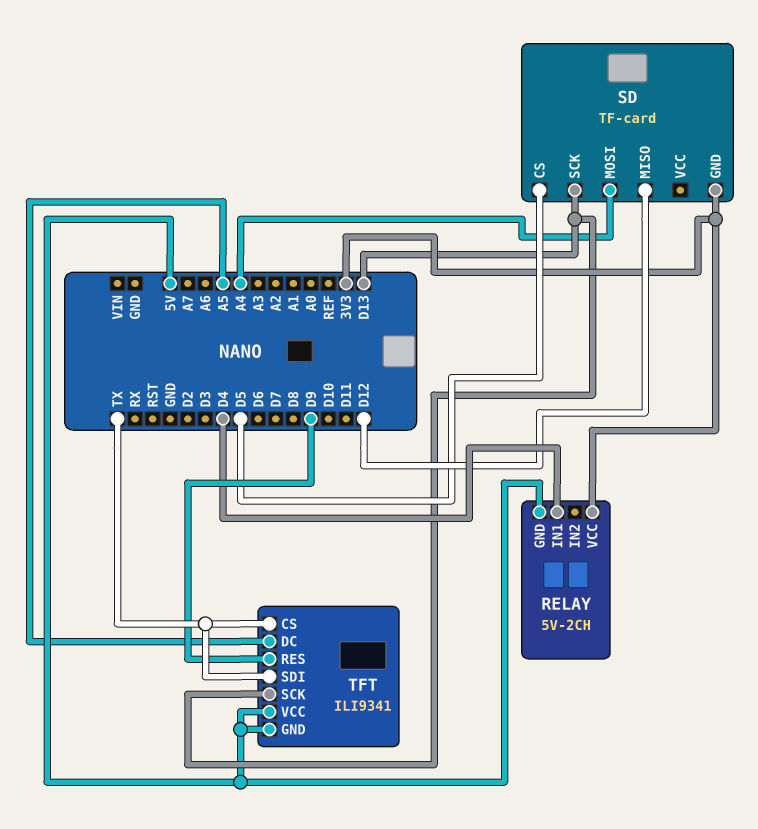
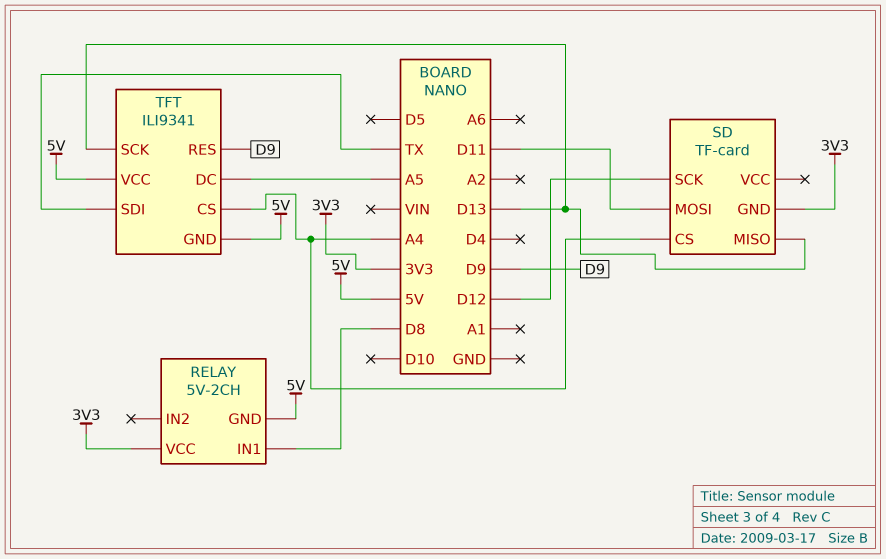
RELAY pin IN1: D4 -> D8
SD pin CS: D5 -> A4
SD pin MISO: D12 -> D13
SD pin MOSI: A4 -> D11
SD pin SCK: D13 -> D12
TFT pin CS: TX -> A4

